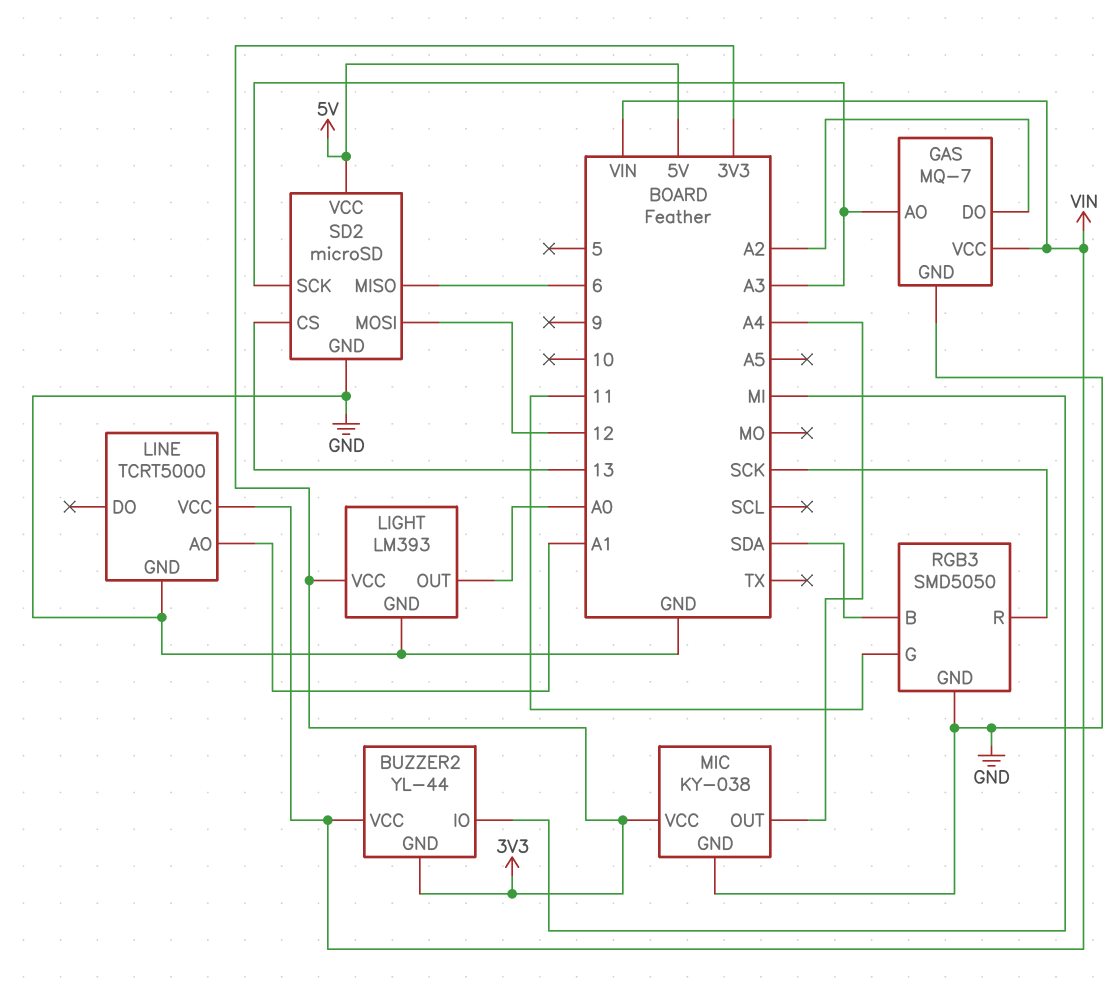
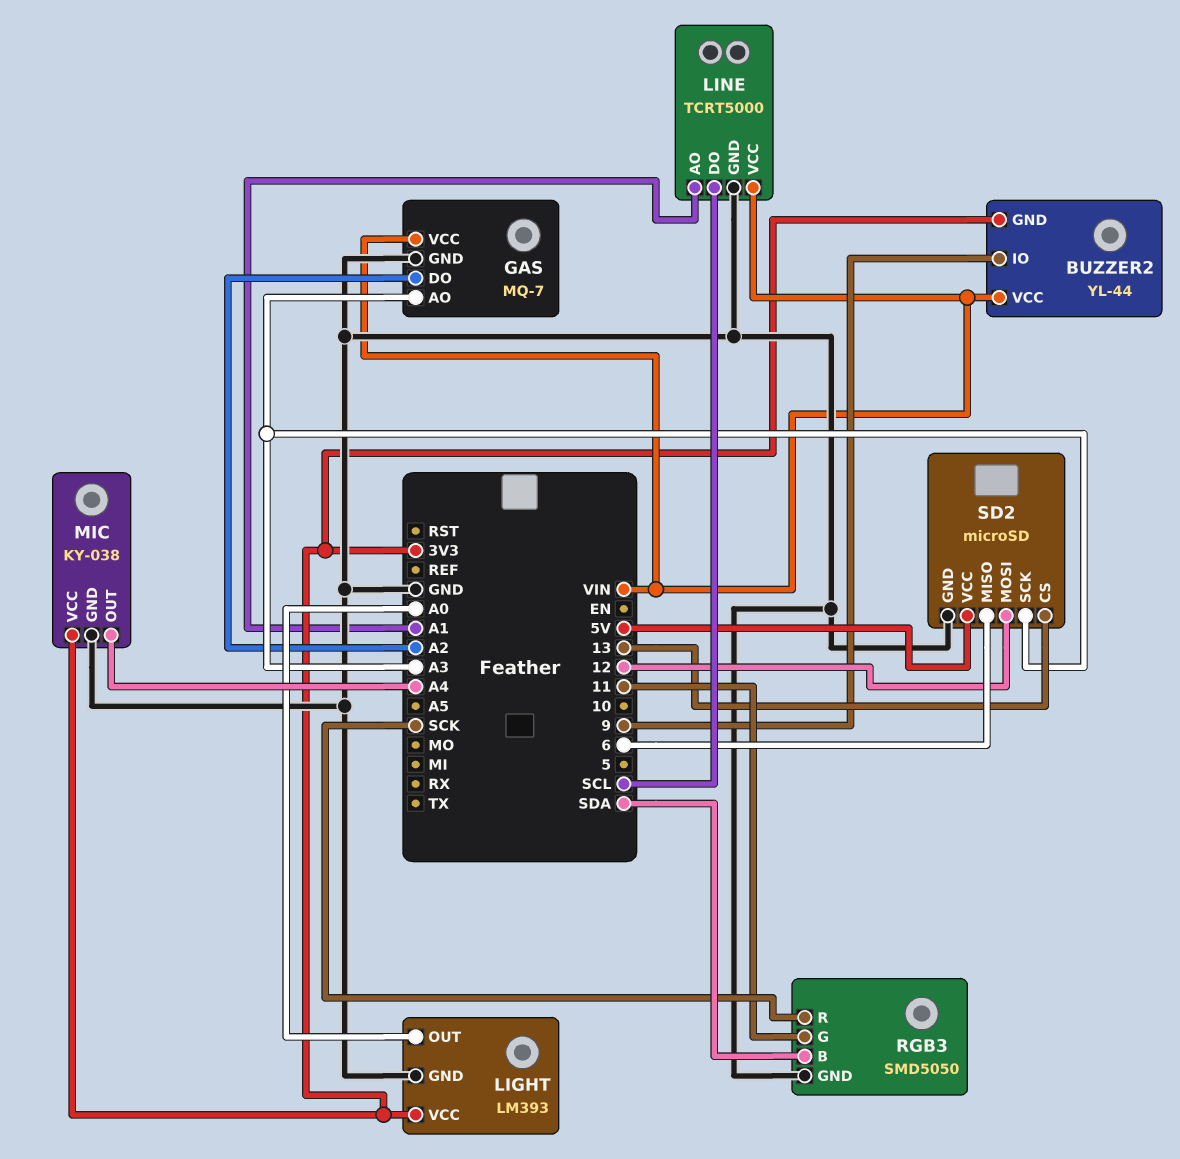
BUZZER2 pin IO: MI -> 9
LINE pin DO: none -> SCL

